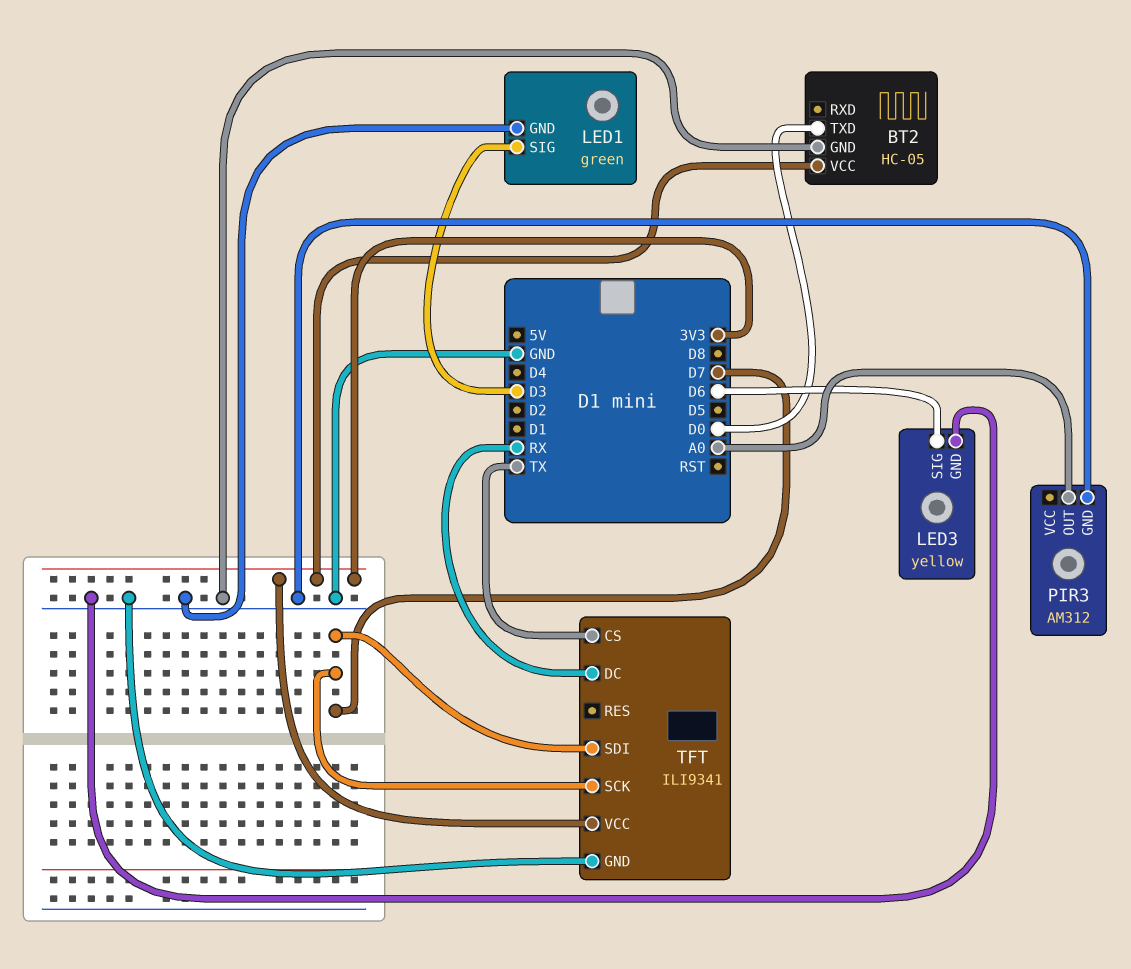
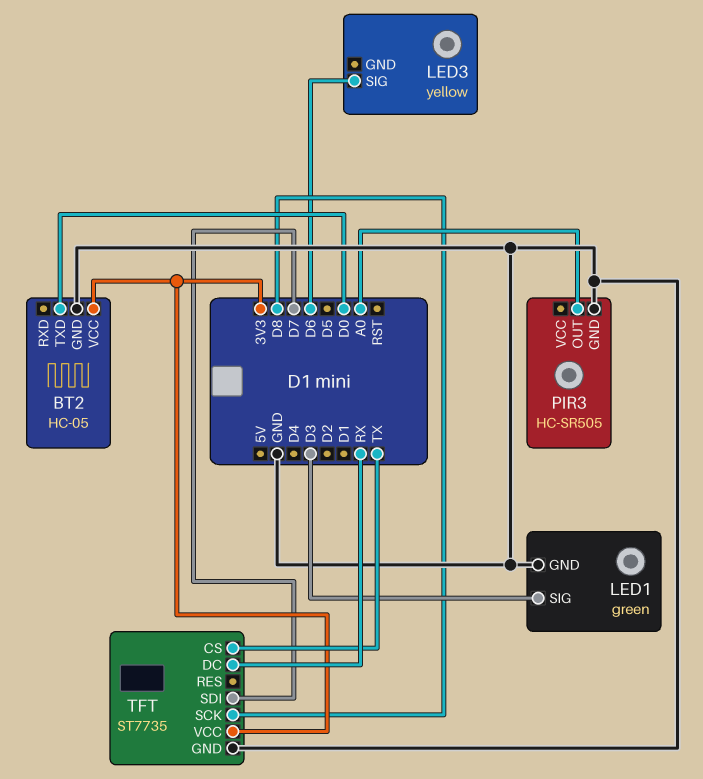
LED3 pin GND: GND -> none
PIR3: AM312 -> HC-SR505
TFT: ILI9341 -> ST7735
TFT pin SCK: D7 -> D8

